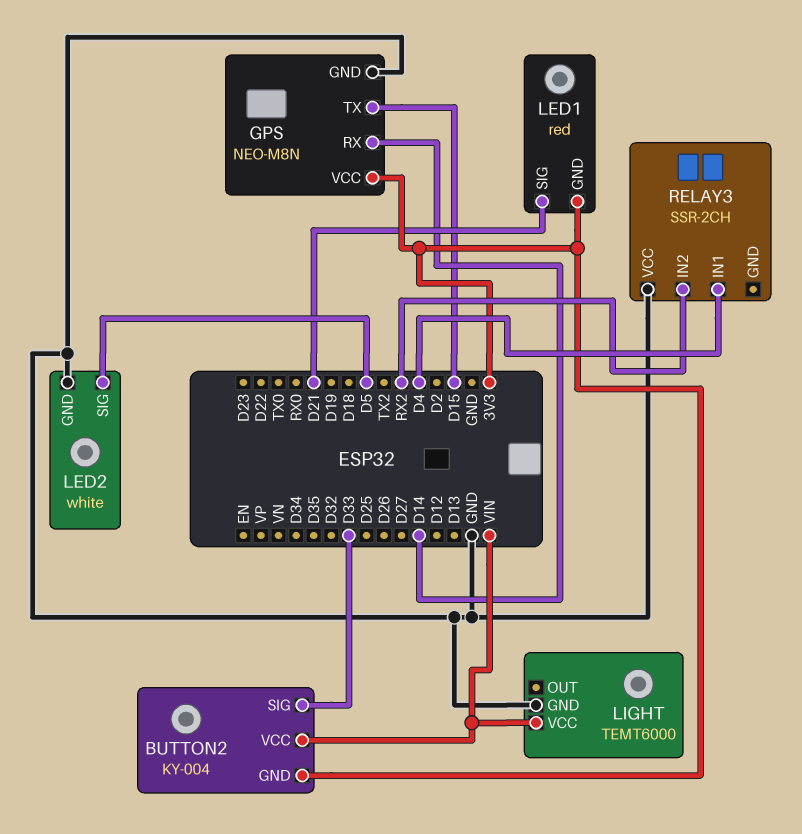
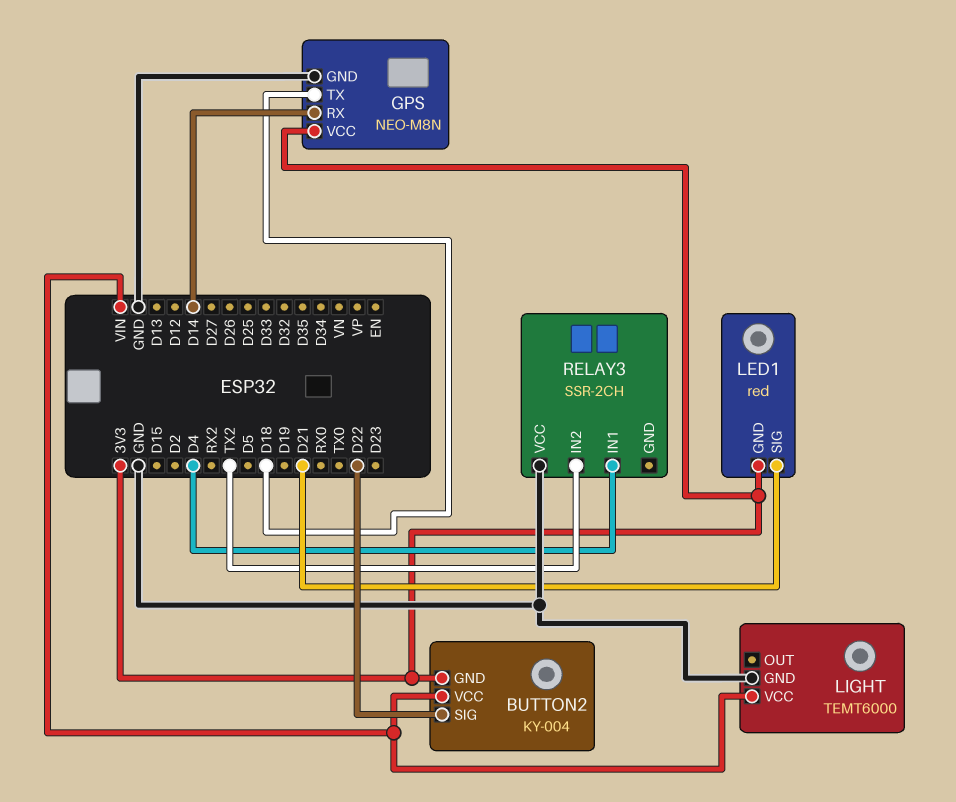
BUTTON2 pin SIG: D33 -> D22
GPS pin TX: D15 -> D18
LED2: white -> none
LED2 pin GND: GND -> none
LED2 pin SIG: D5 -> none
RELAY3 pin IN2: RX2 -> TX2

